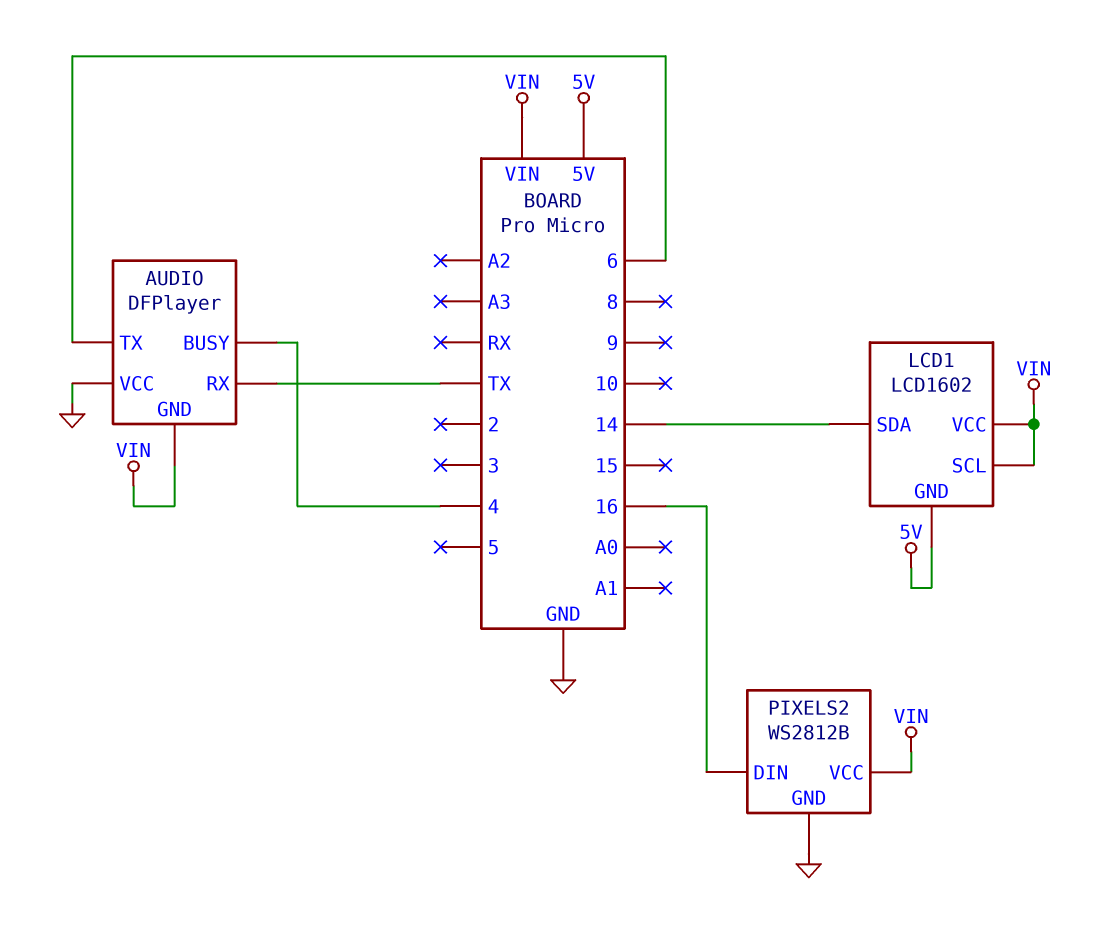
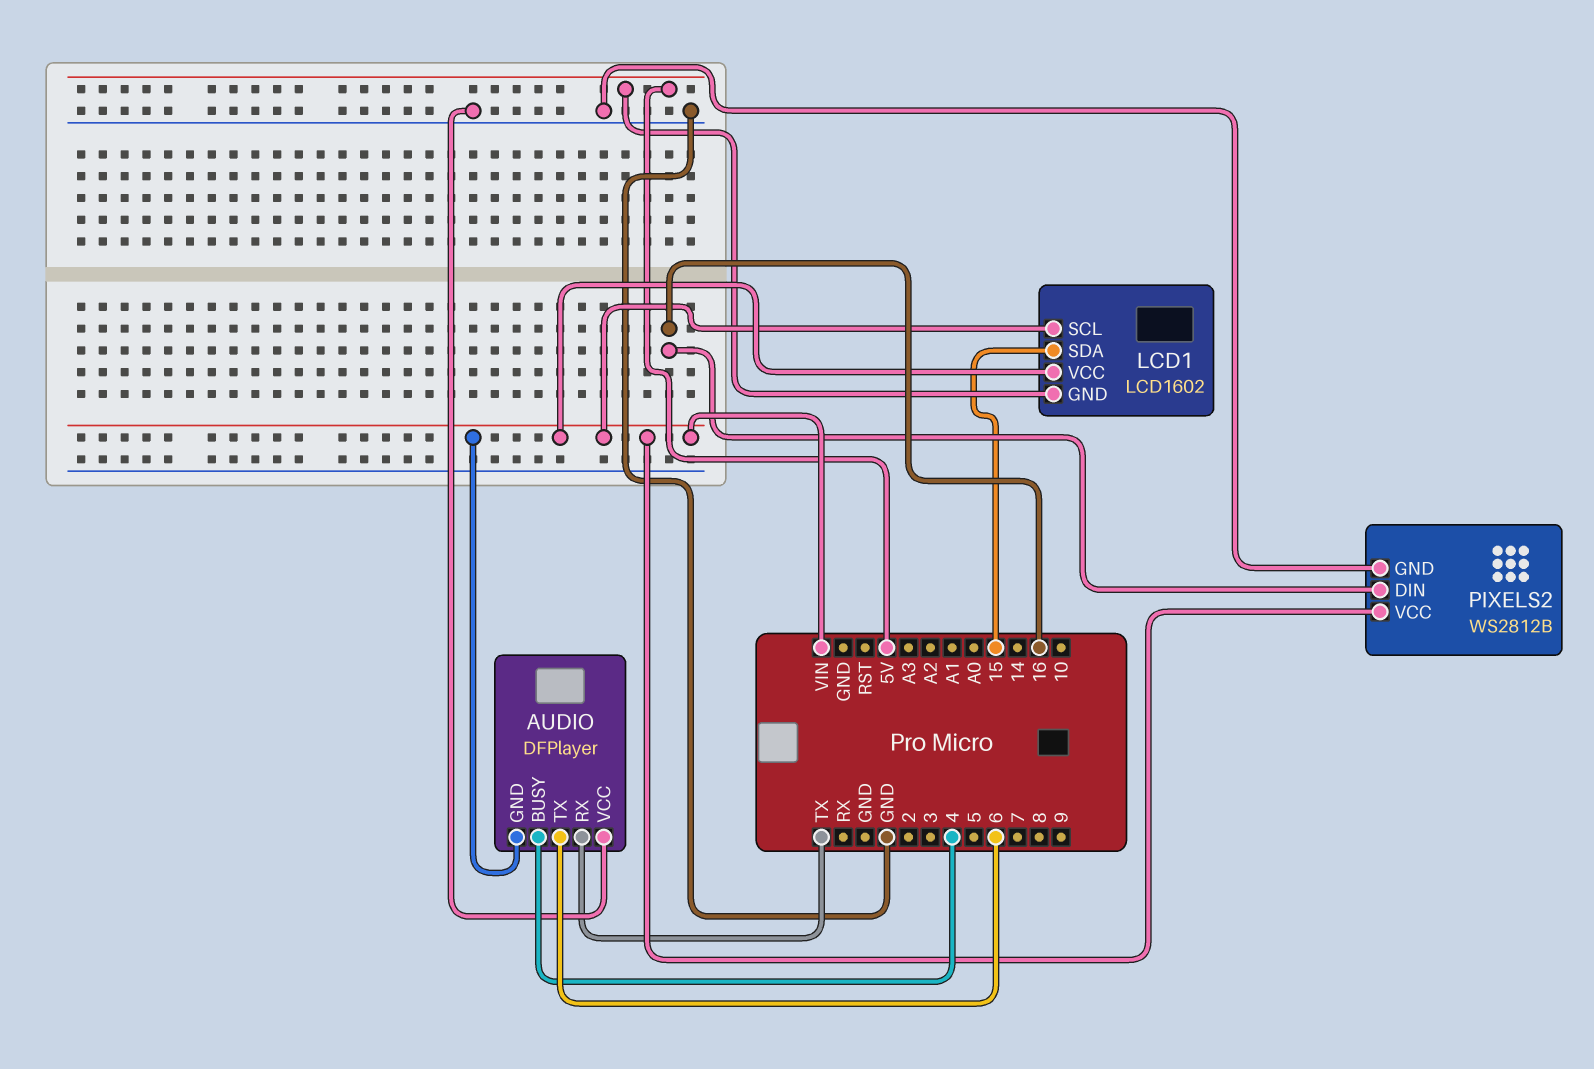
LCD1 pin SDA: 14 -> 15

